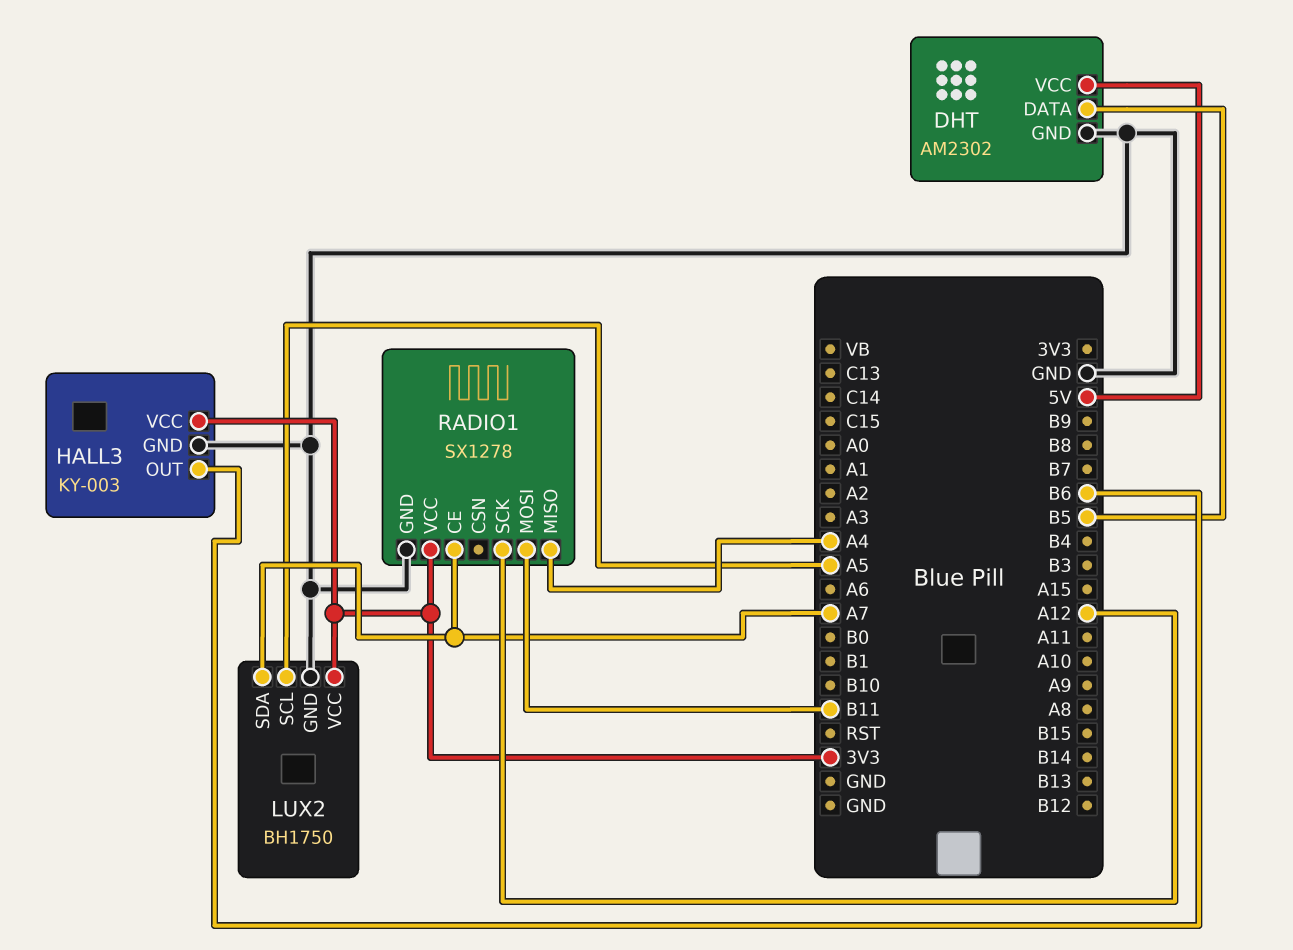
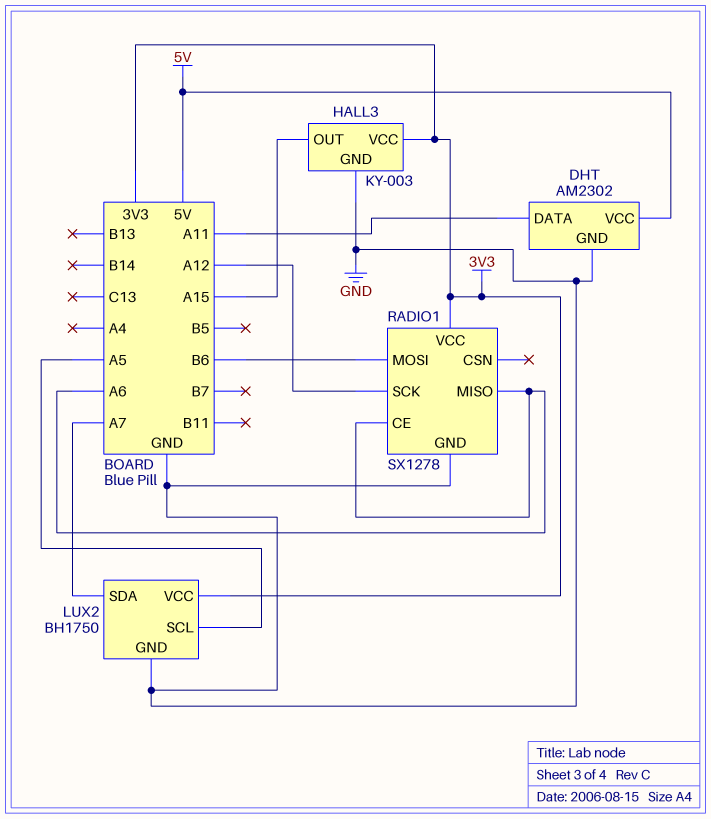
DHT pin DATA: B5 -> A11
HALL3 pin OUT: B6 -> A15
RADIO1 pin CE: A7 -> A6
RADIO1 pin MISO: A4 -> A6
RADIO1 pin MOSI: B11 -> B6

